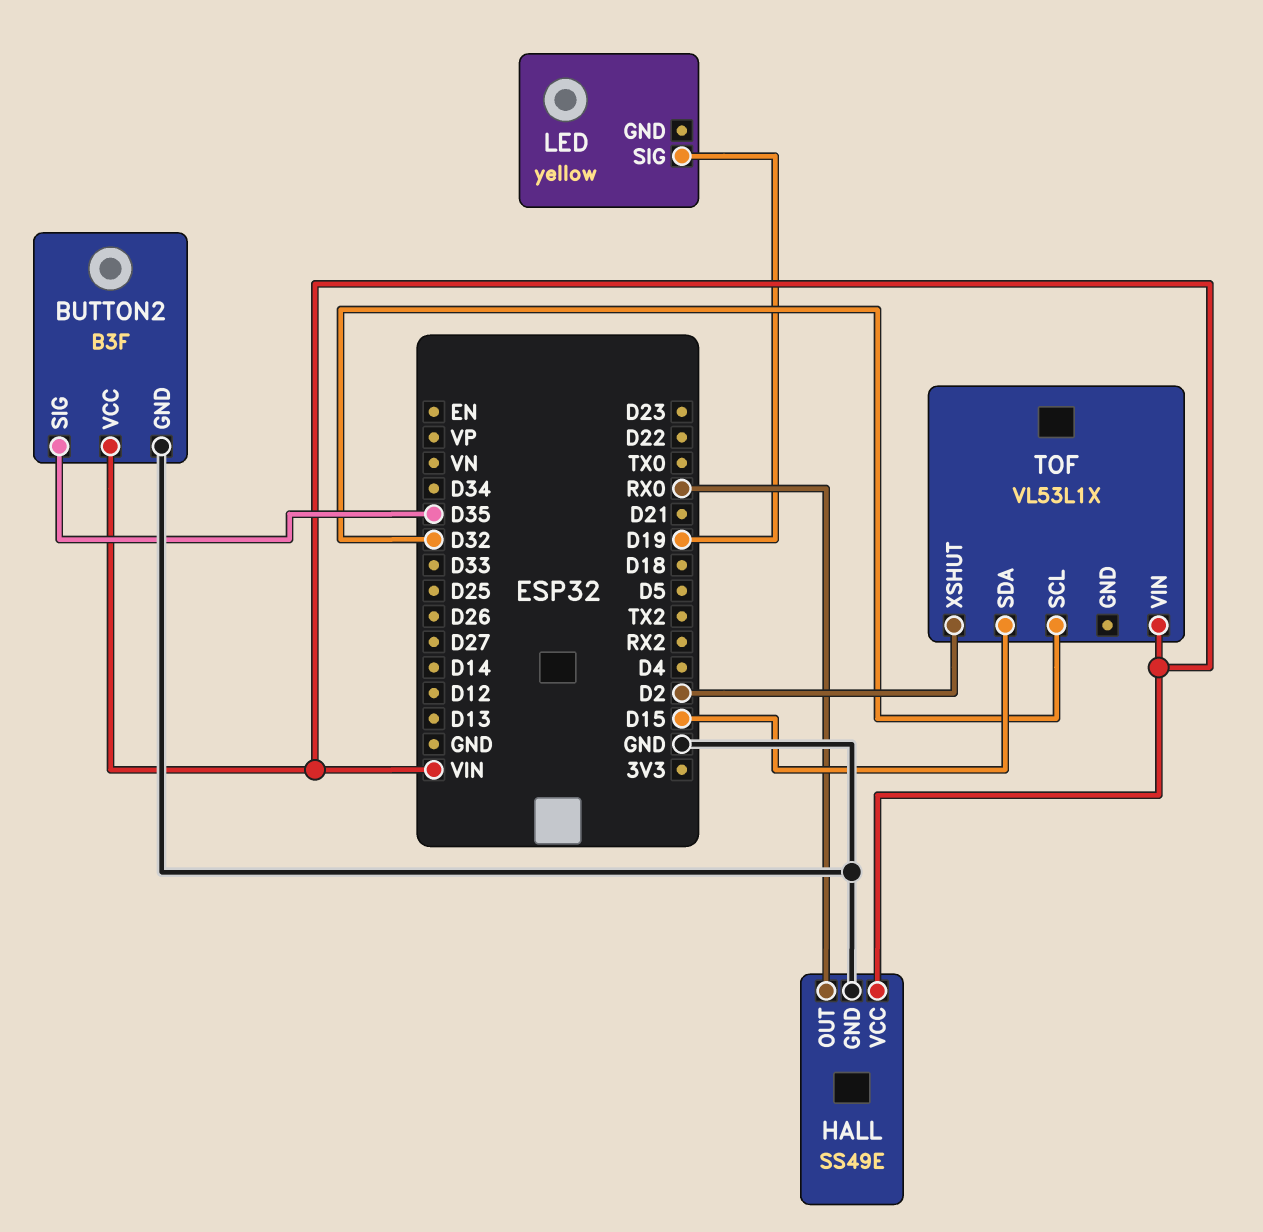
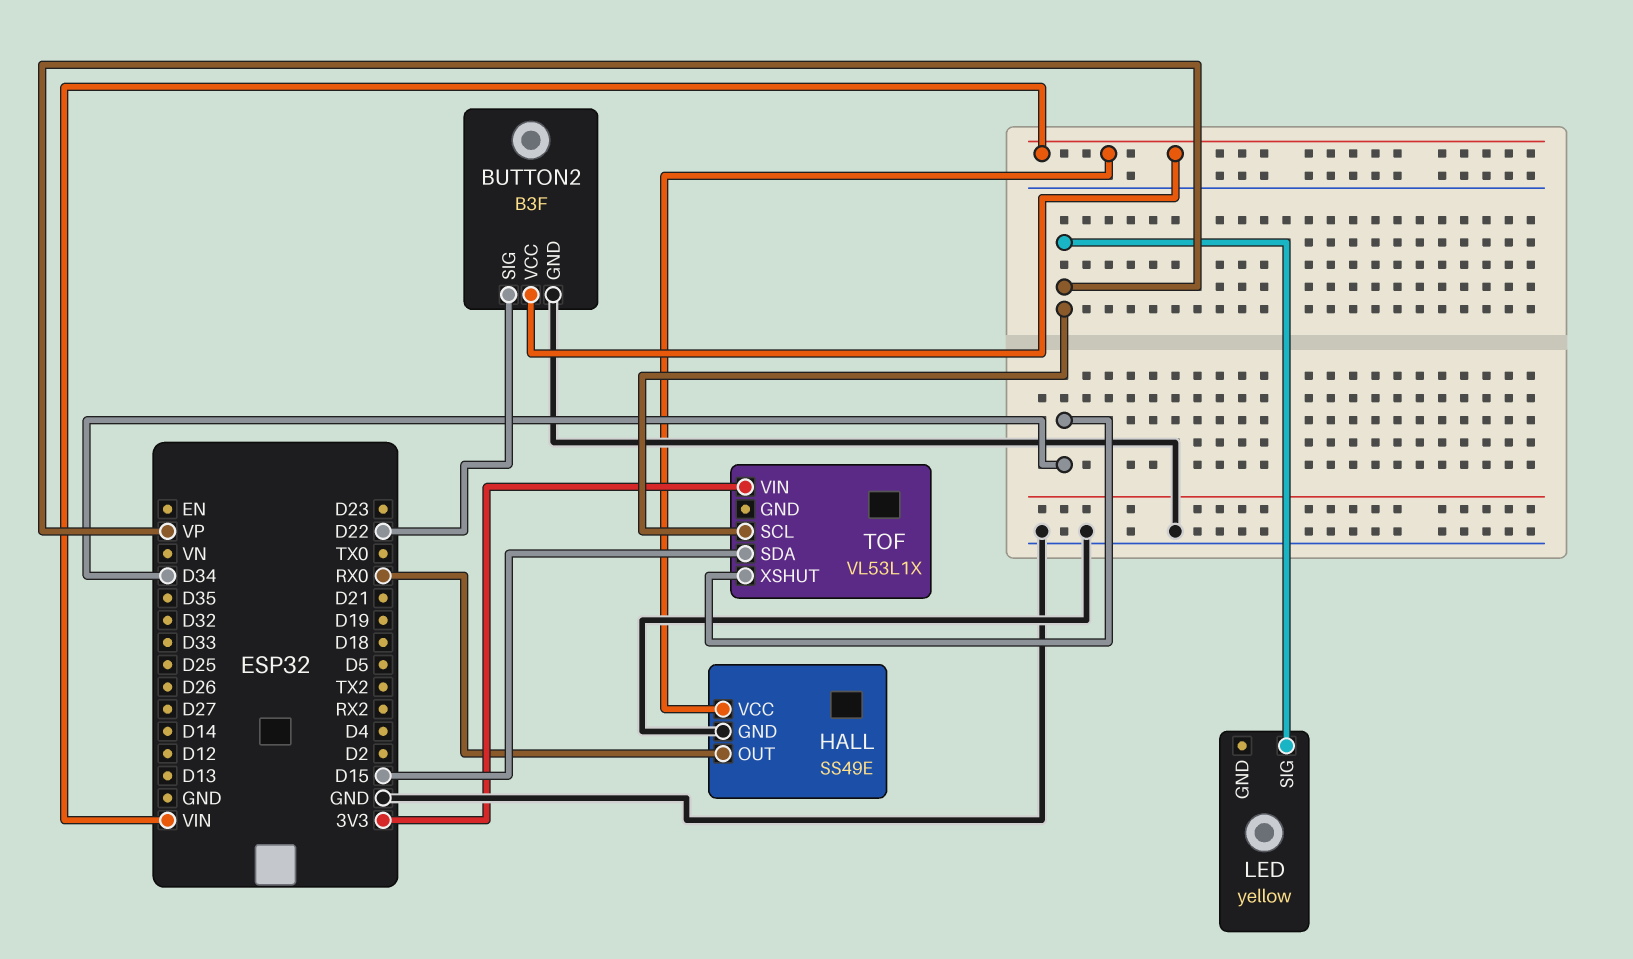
BUTTON2 pin SIG: D35 -> D22
LED pin SIG: D19 -> VP
TOF pin SCL: D32 -> VP
TOF pin VIN: VIN -> 3V3
TOF pin XSHUT: D2 -> D34

